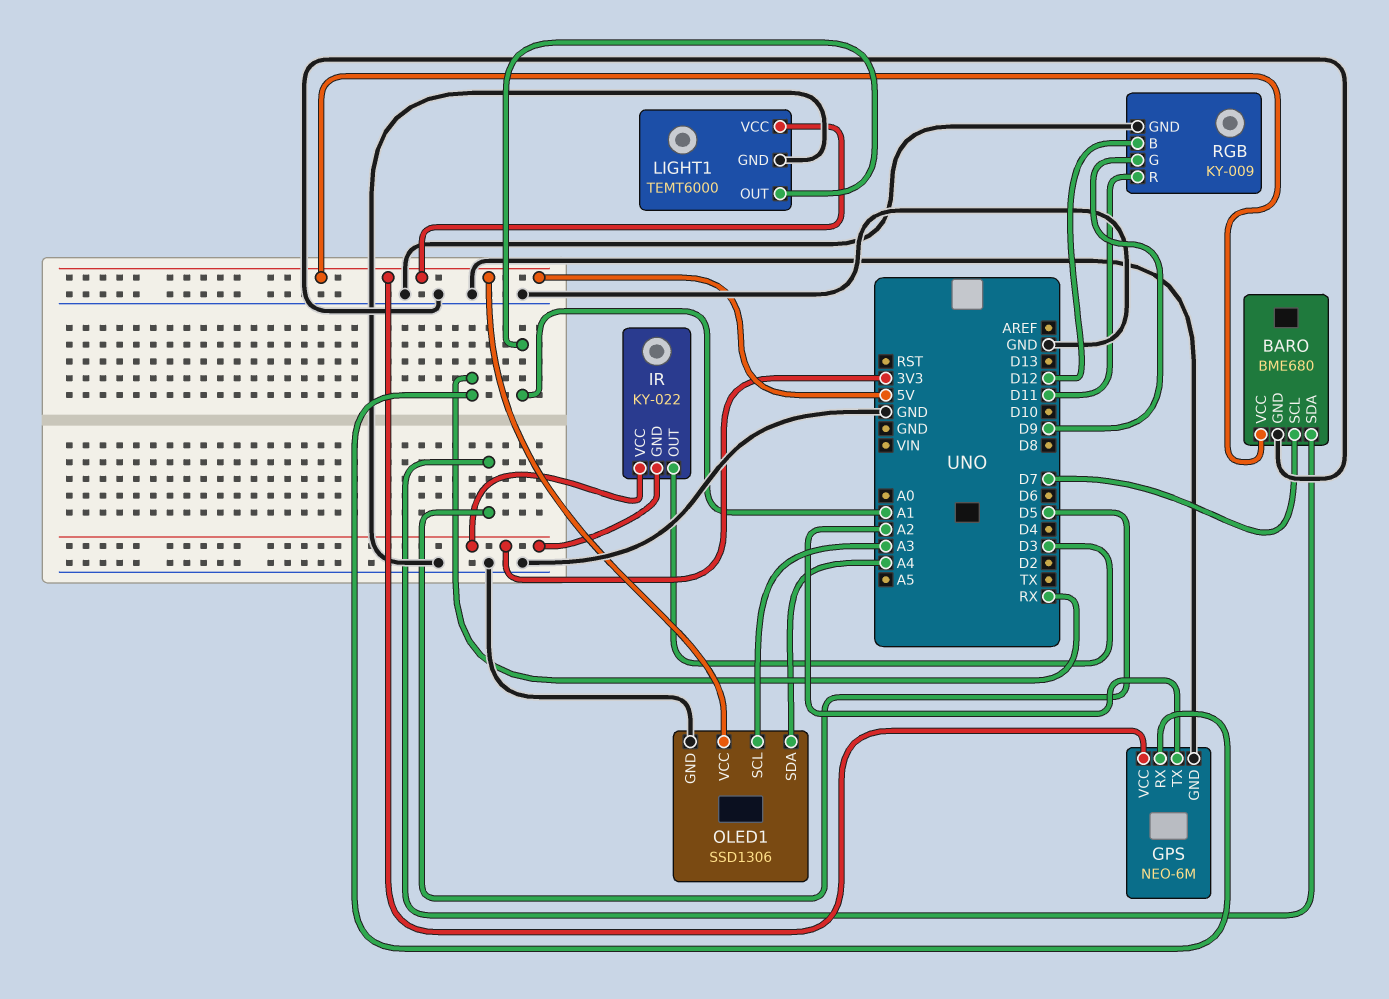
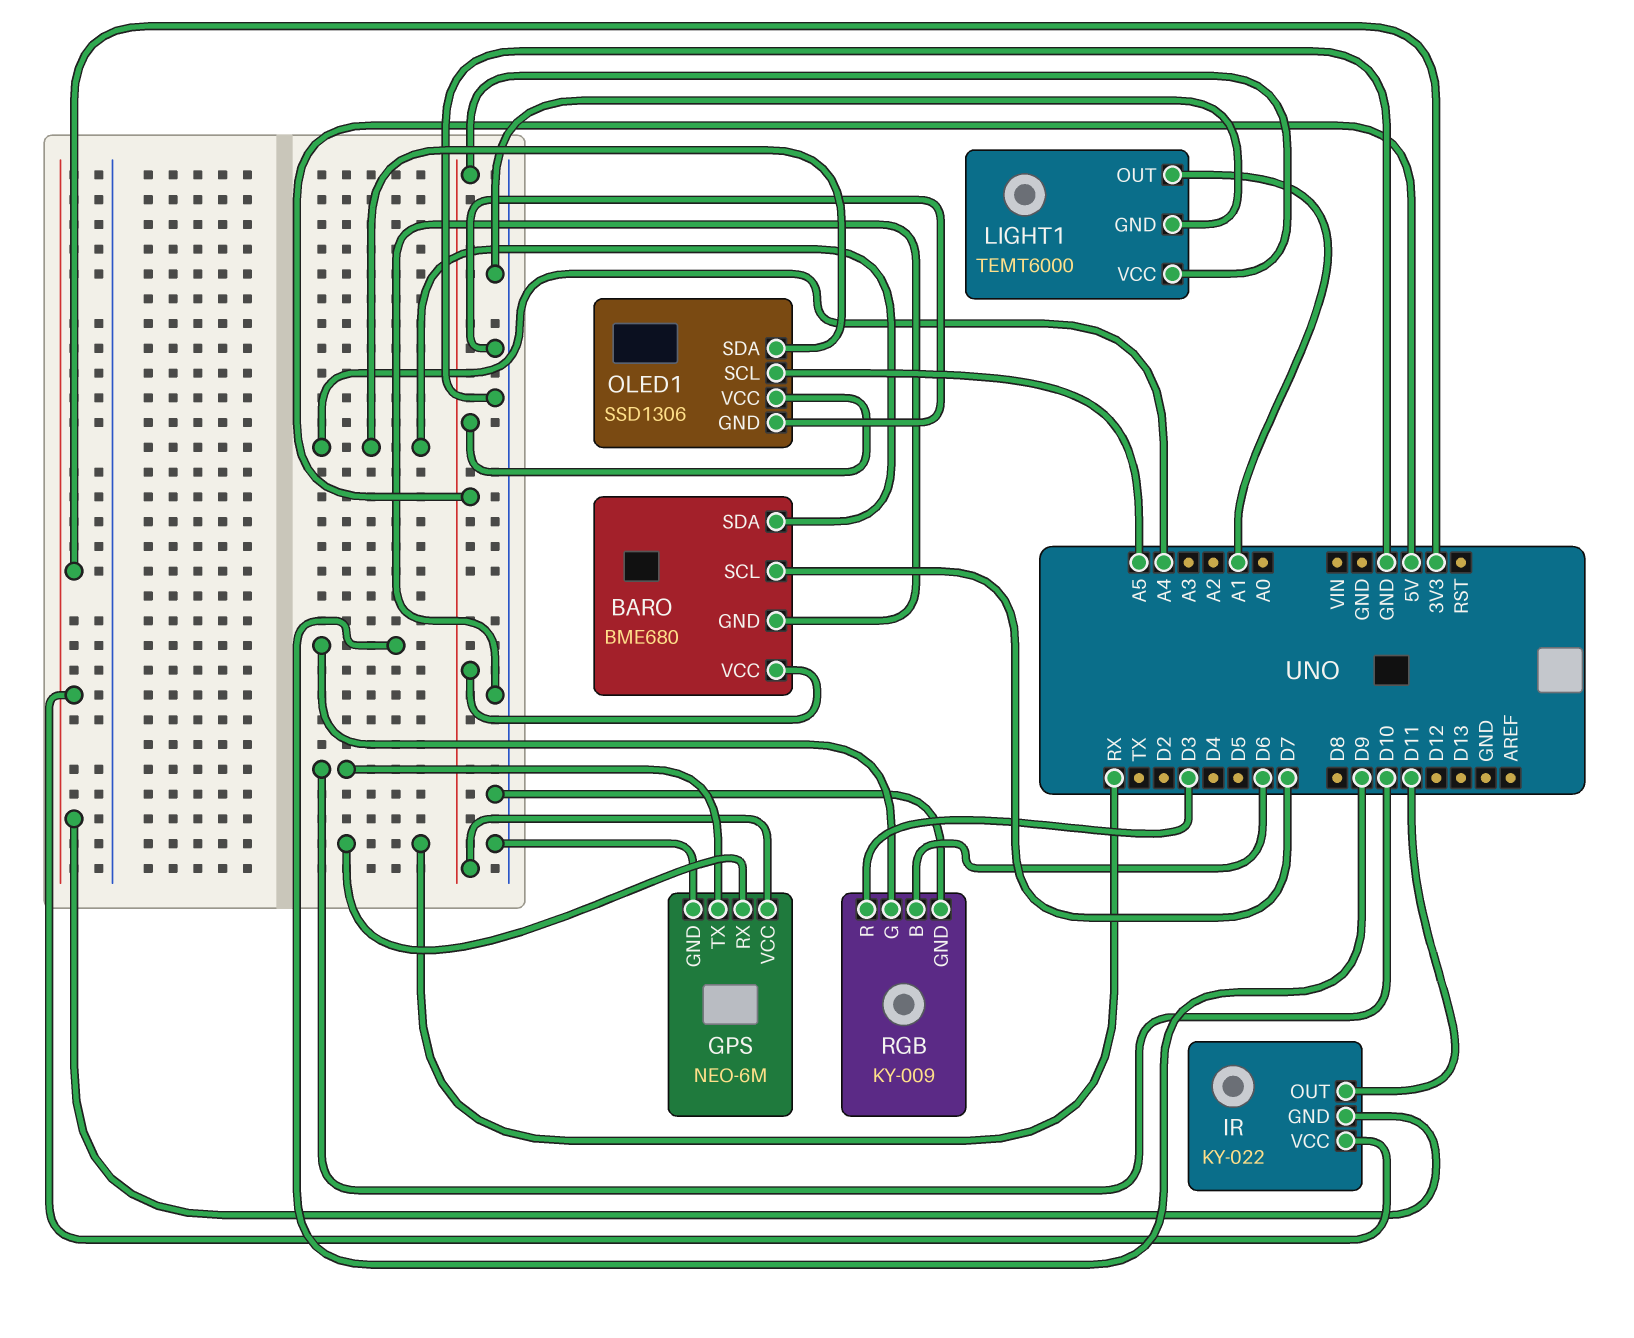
BARO pin SDA: D5 -> A4
GPS pin TX: A2 -> D10
IR pin OUT: D3 -> D11
OLED1 pin SCL: A3 -> A5
RGB pin B: D12 -> D6
RGB pin R: D11 -> D3

